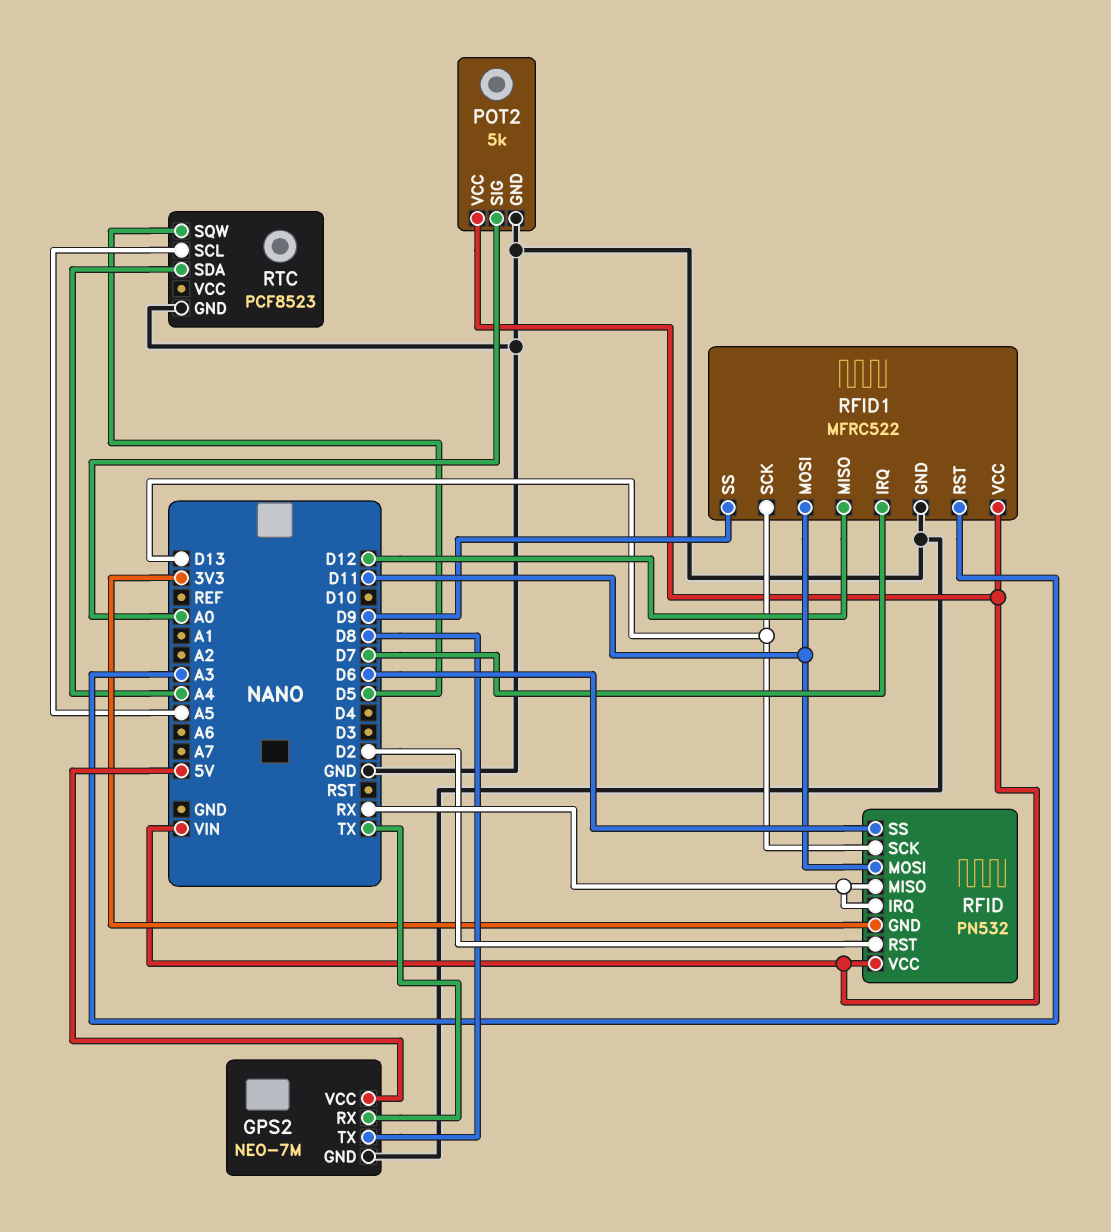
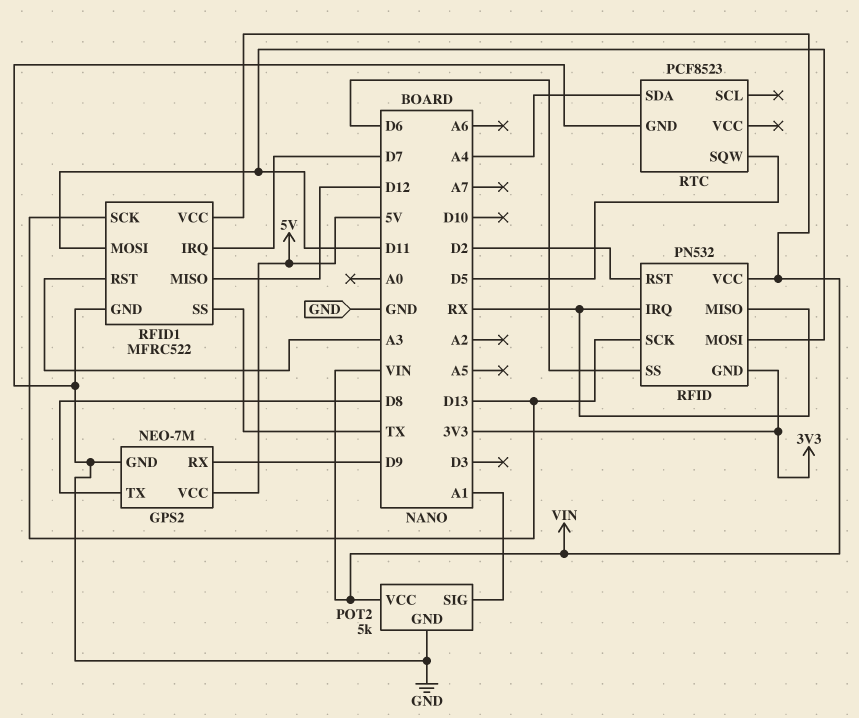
GPS2 pin RX: TX -> D9
POT2 pin SIG: A0 -> A1
RFID1 pin SS: D9 -> TX
RTC pin SCL: A5 -> none

